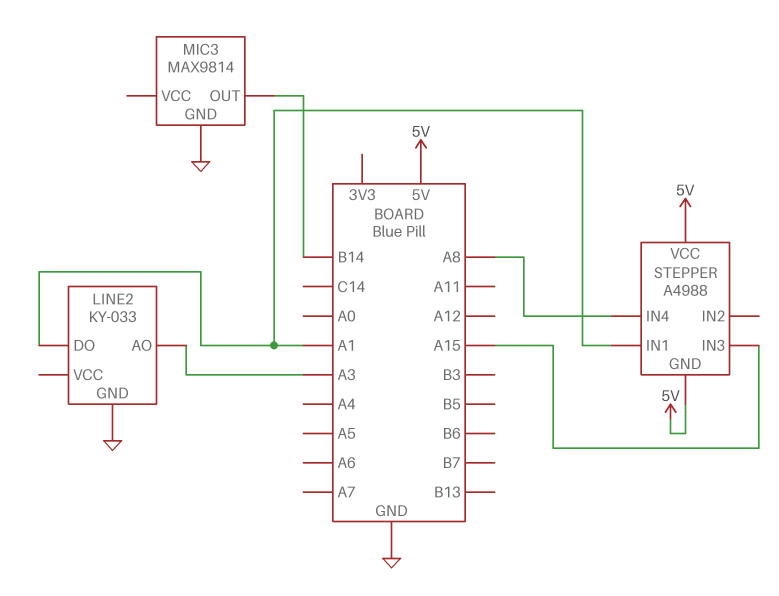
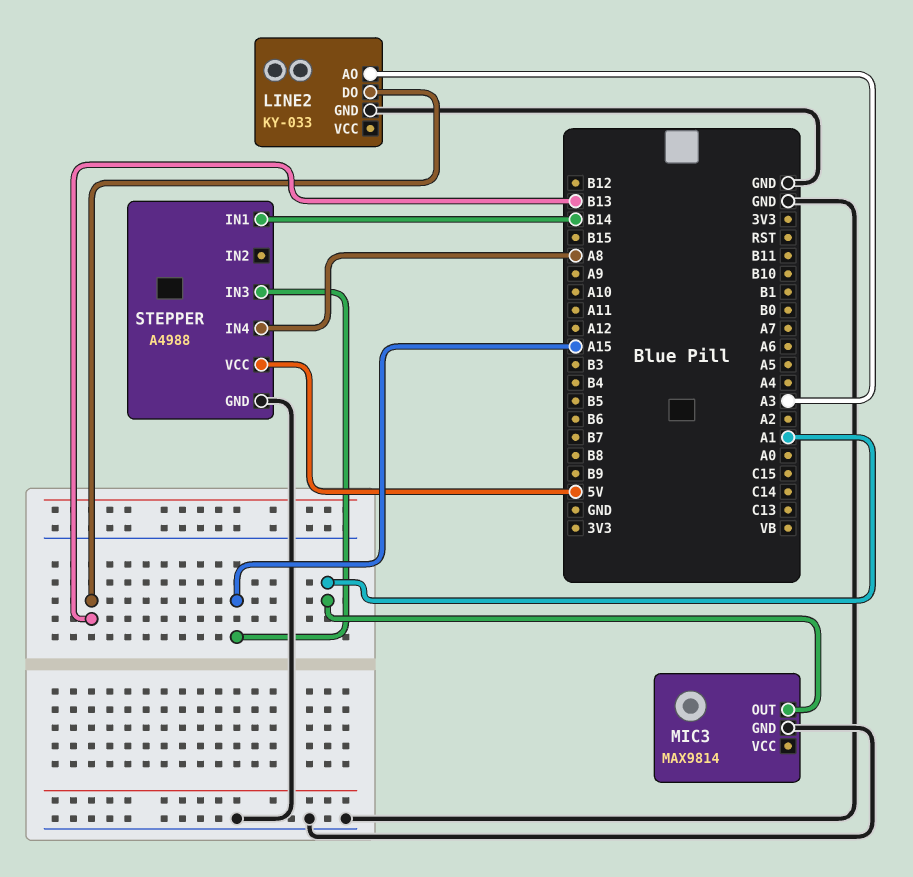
LINE2 pin DO: A1 -> B13
MIC3 pin OUT: B14 -> A1
STEPPER pin GND: 5V -> GND
STEPPER pin IN1: A1 -> B14

